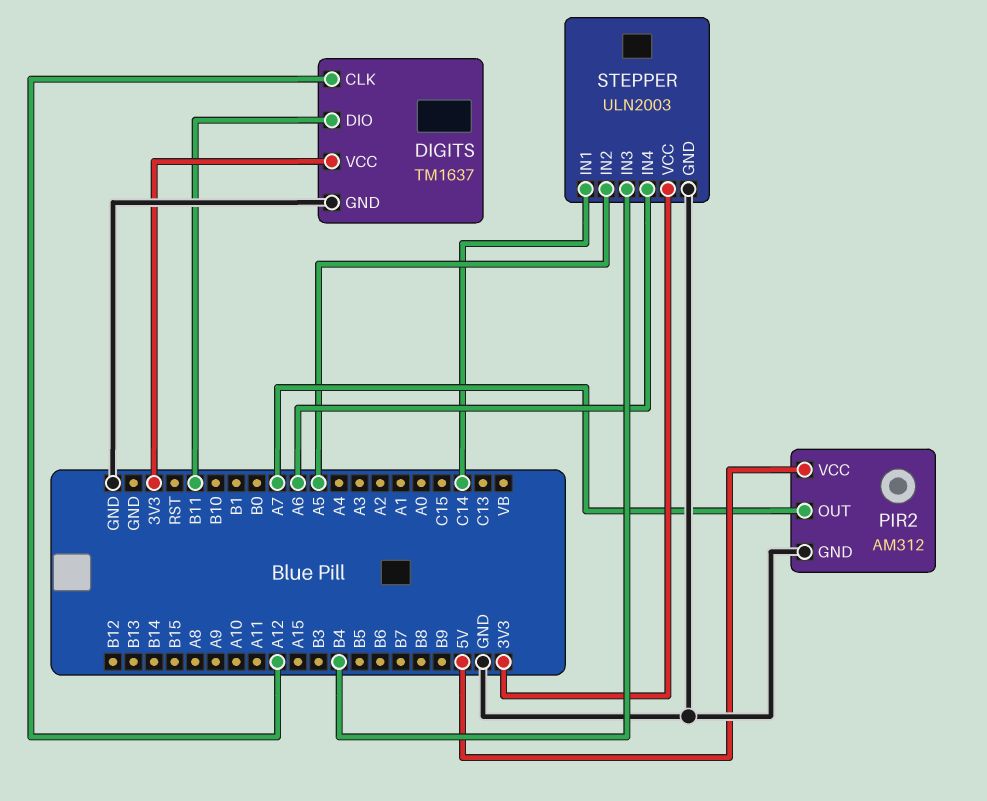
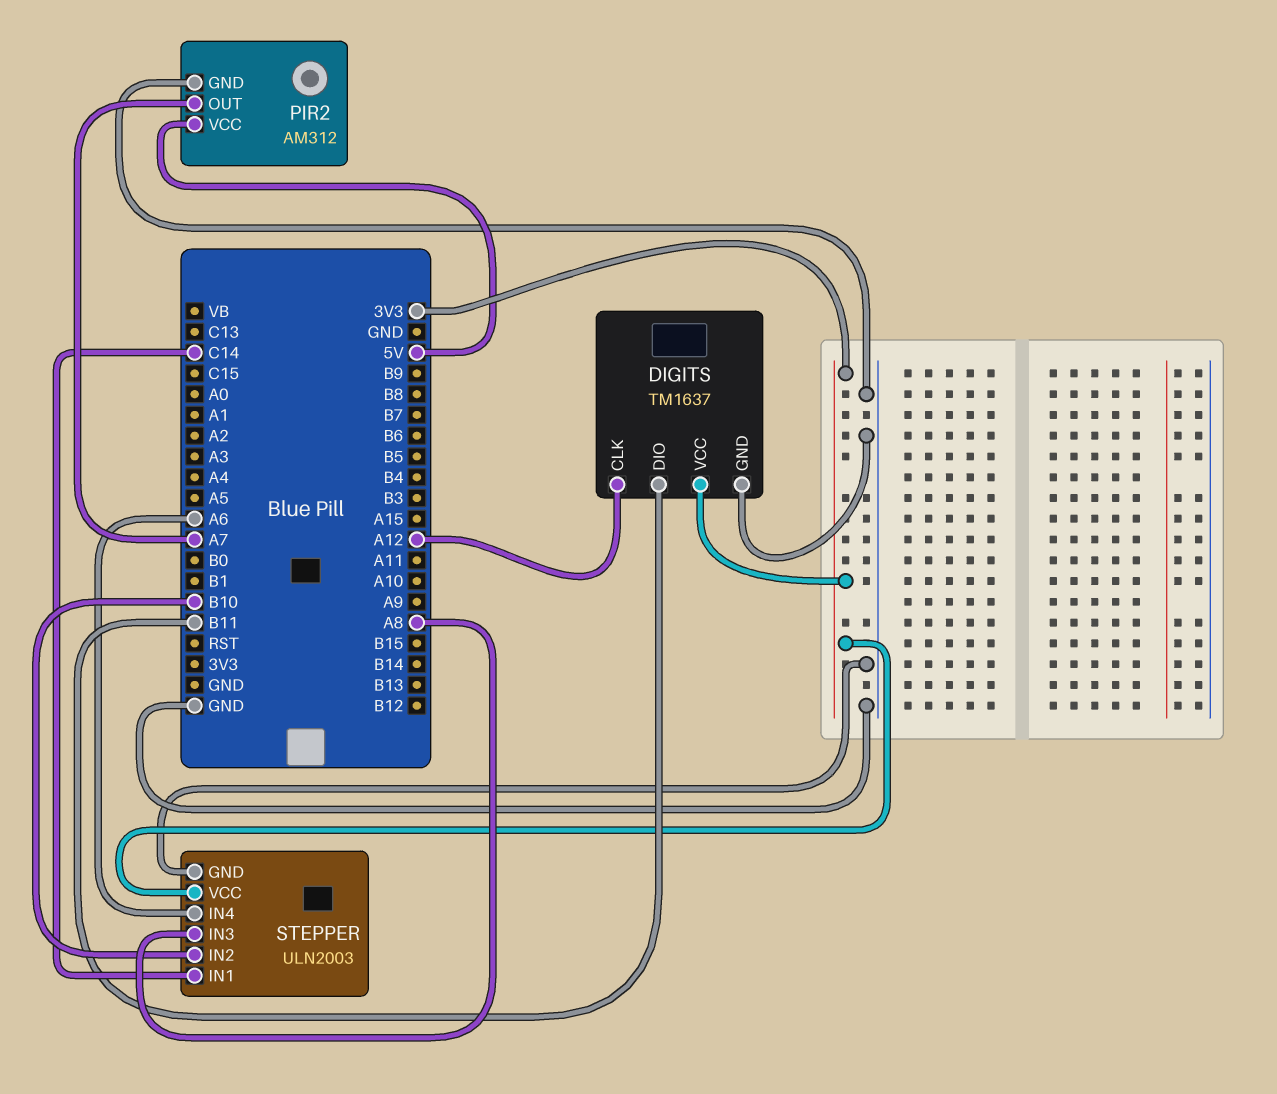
STEPPER pin IN2: A5 -> B10
STEPPER pin IN3: B4 -> A8

